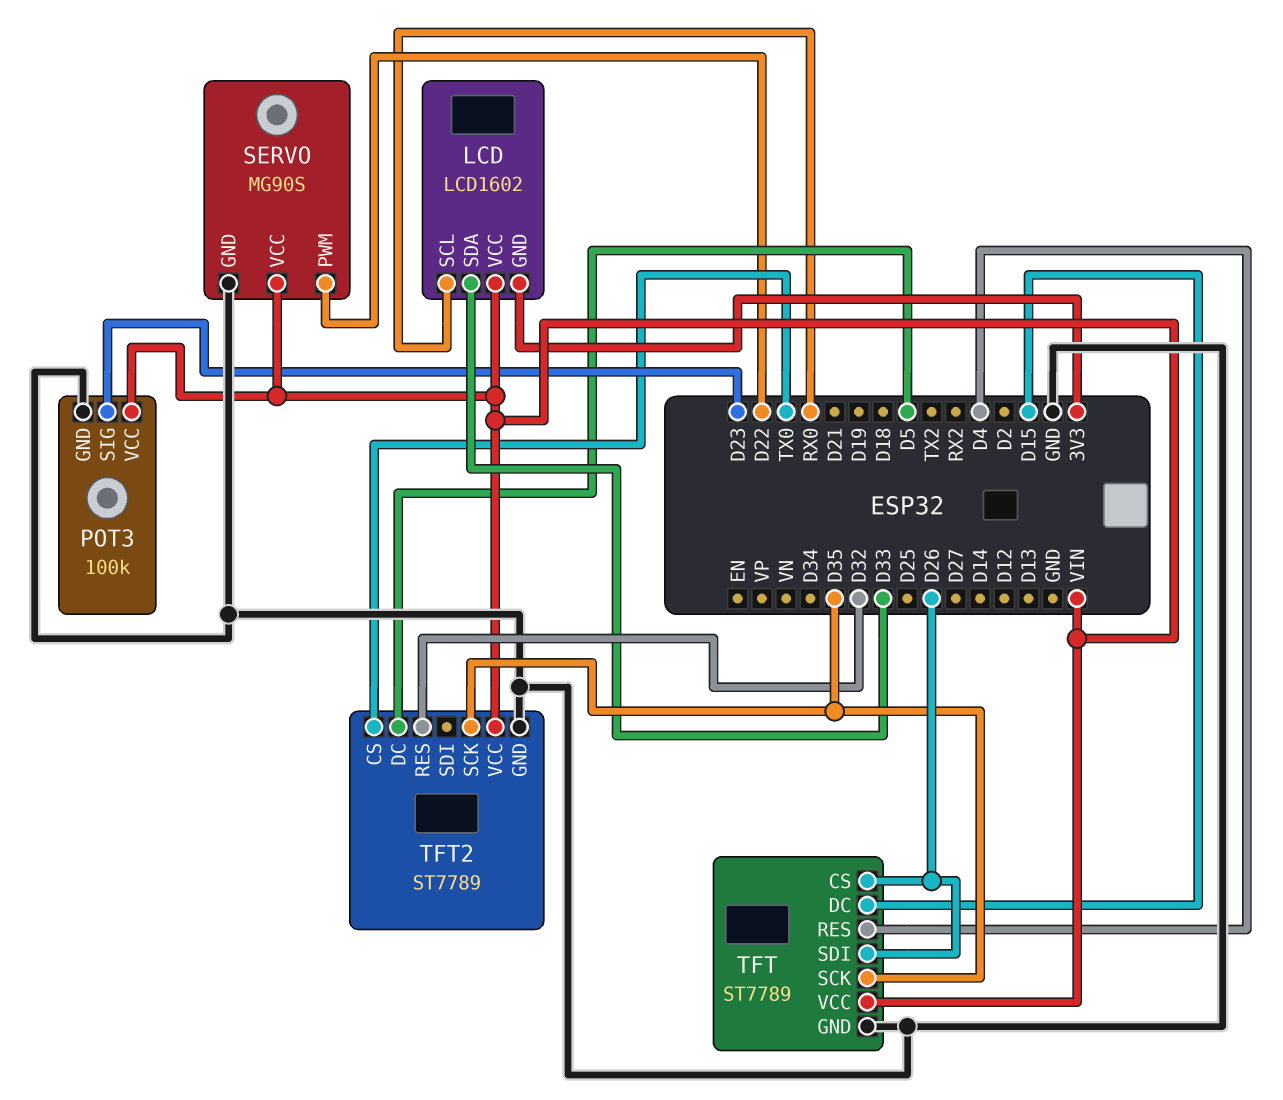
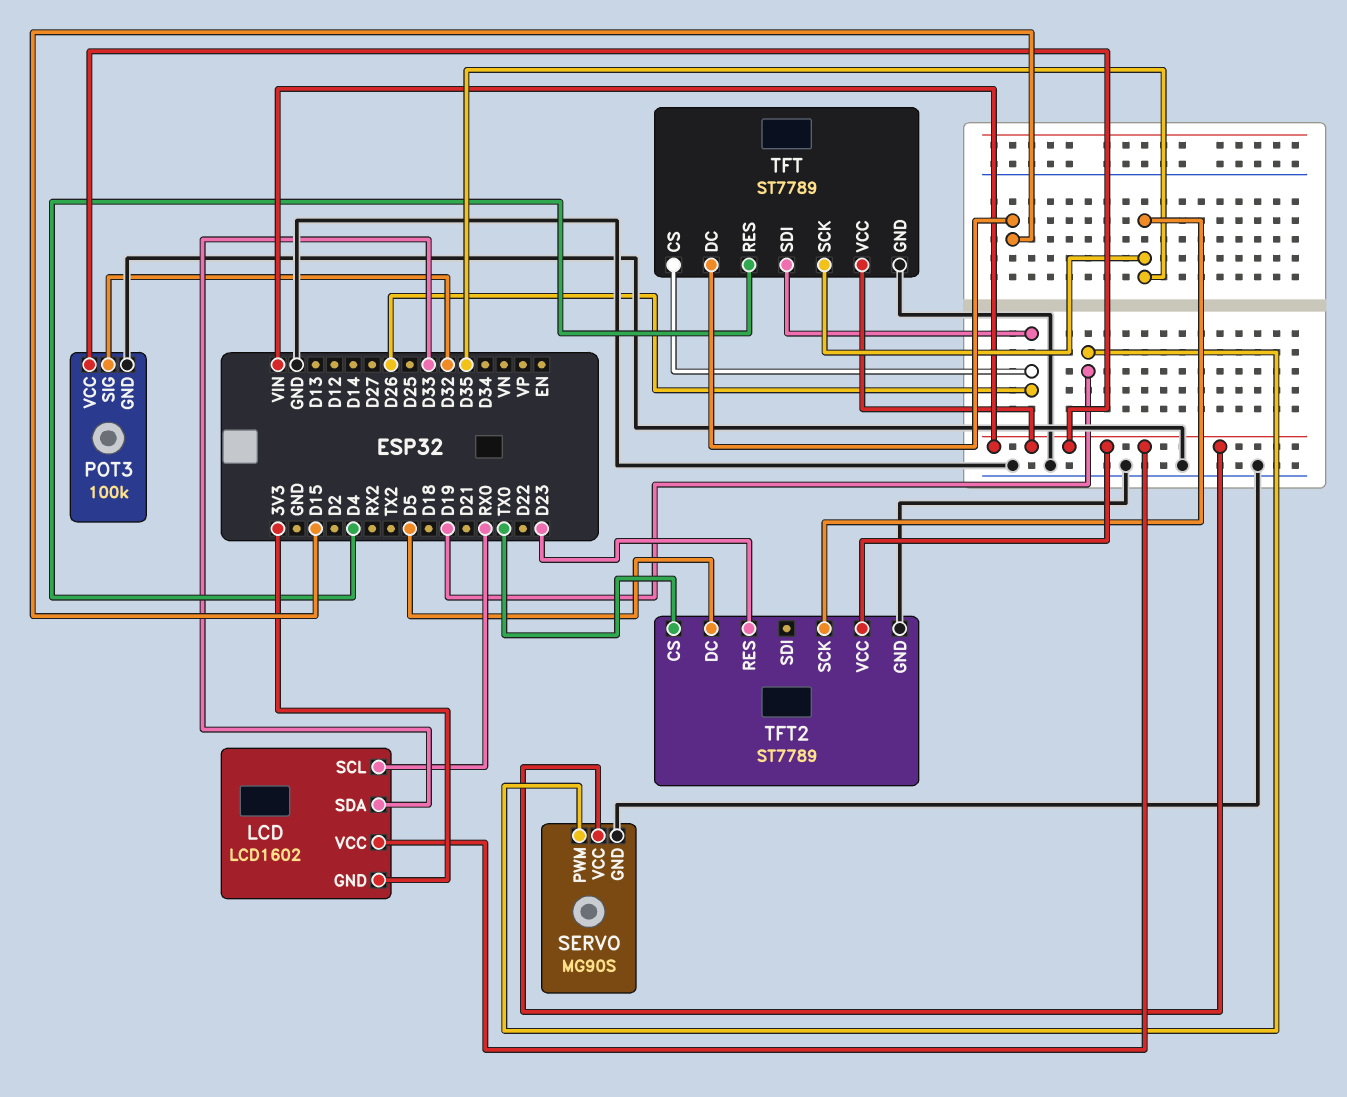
POT3 pin SIG: D23 -> D32
SERVO pin PWM: D22 -> D19
TFT2 pin RES: D32 -> D23

